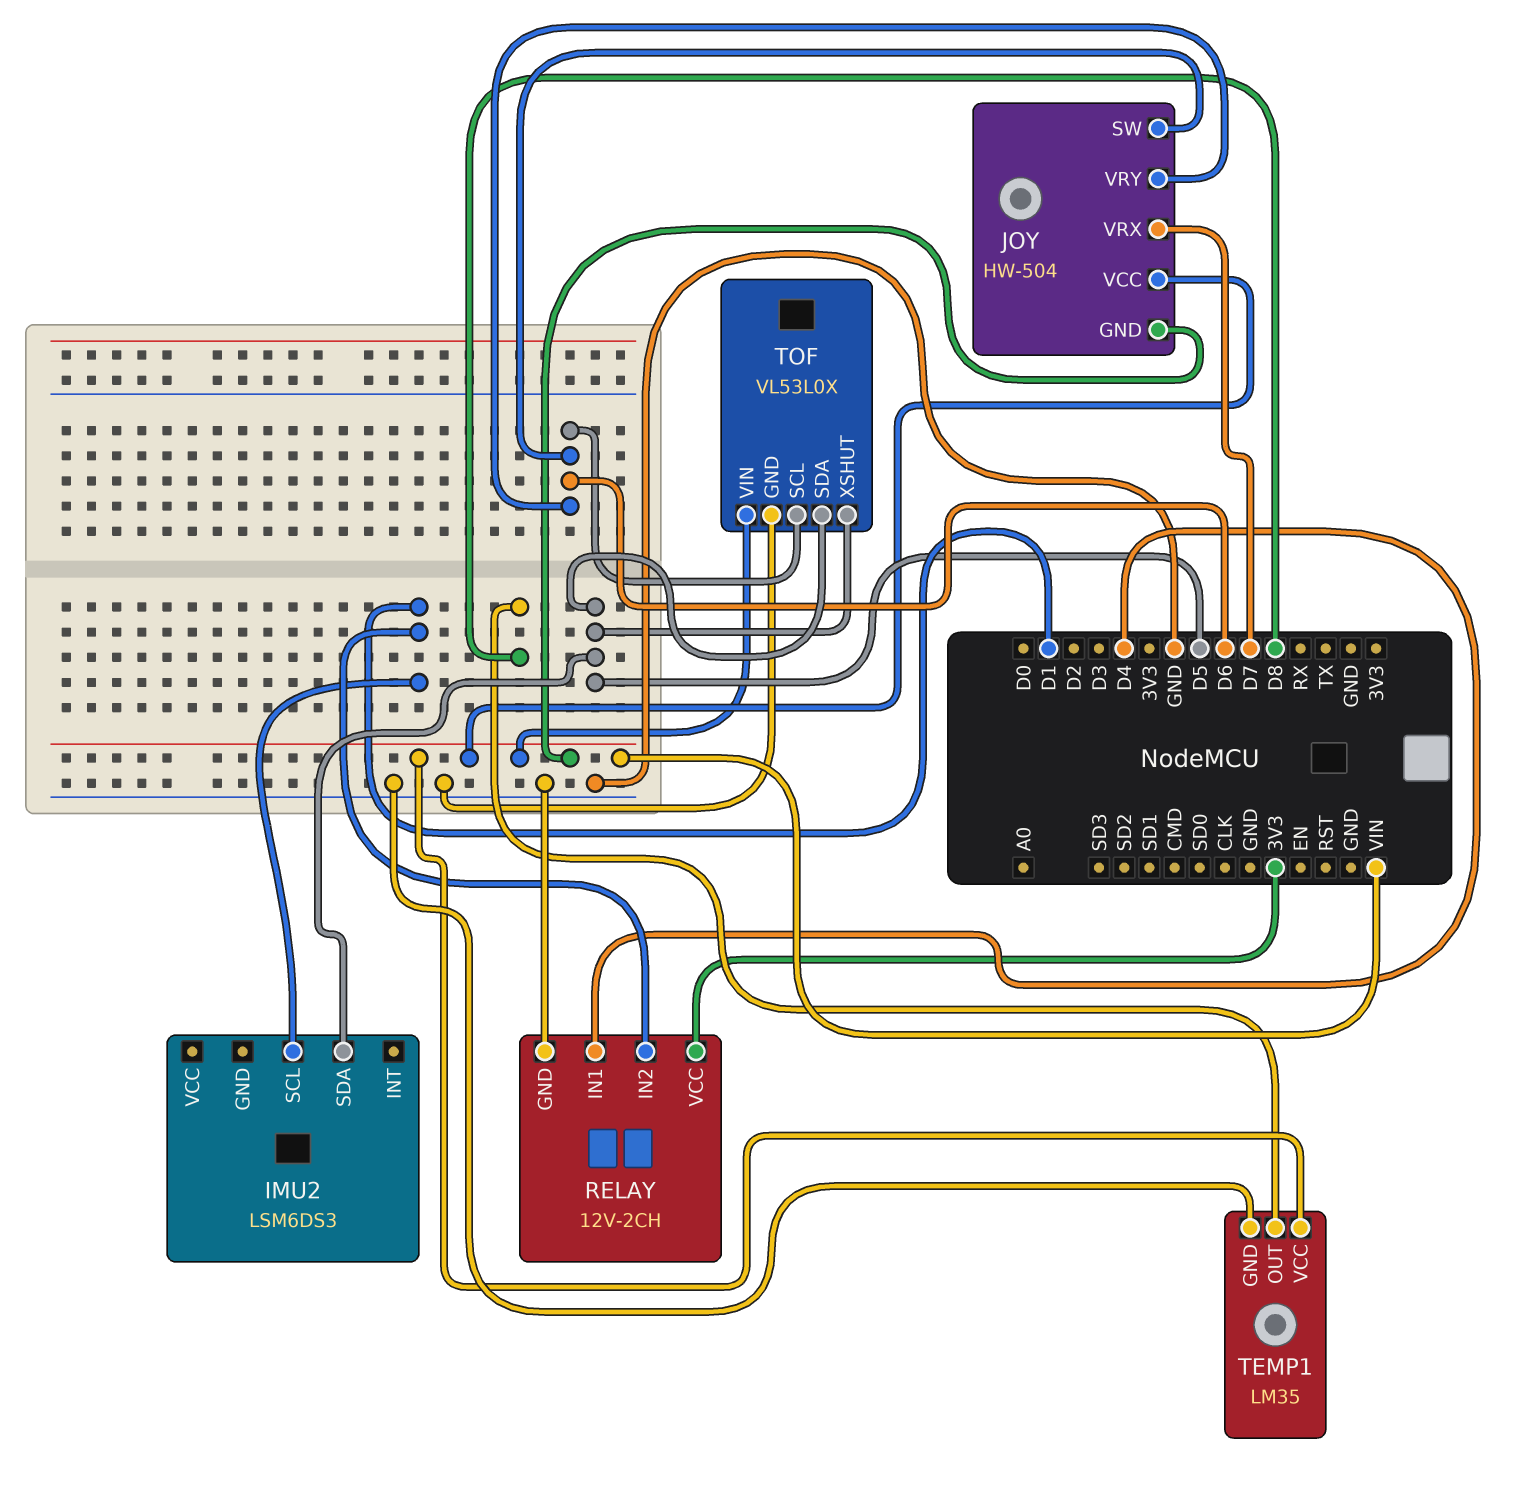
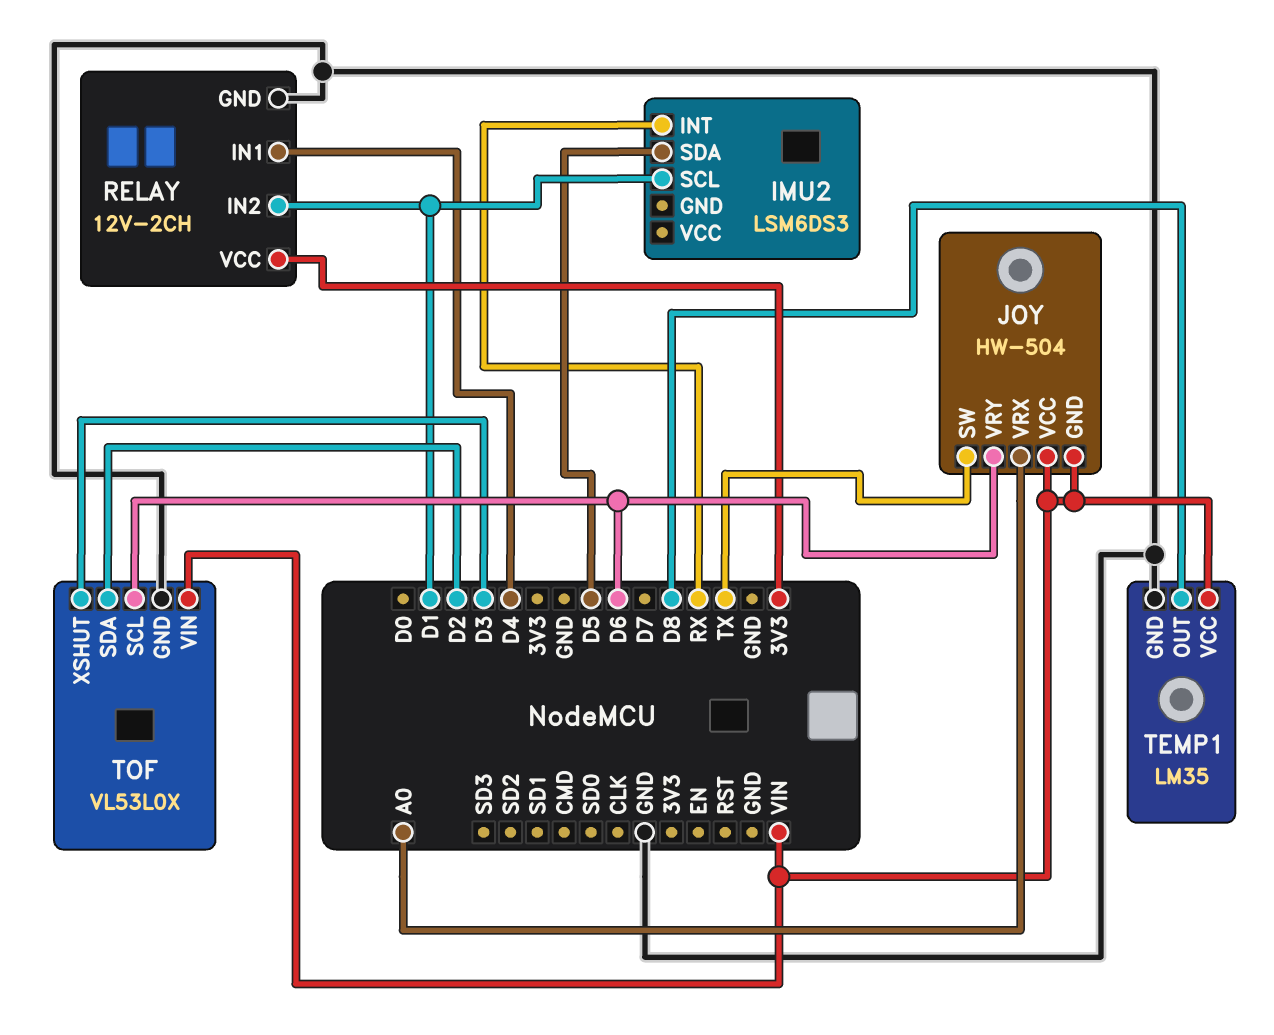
IMU2 pin INT: none -> RX
JOY pin SW: D6 -> TX
JOY pin VRX: D7 -> A0
TOF pin SDA: D5 -> D2
TOF pin XSHUT: D5 -> D3

